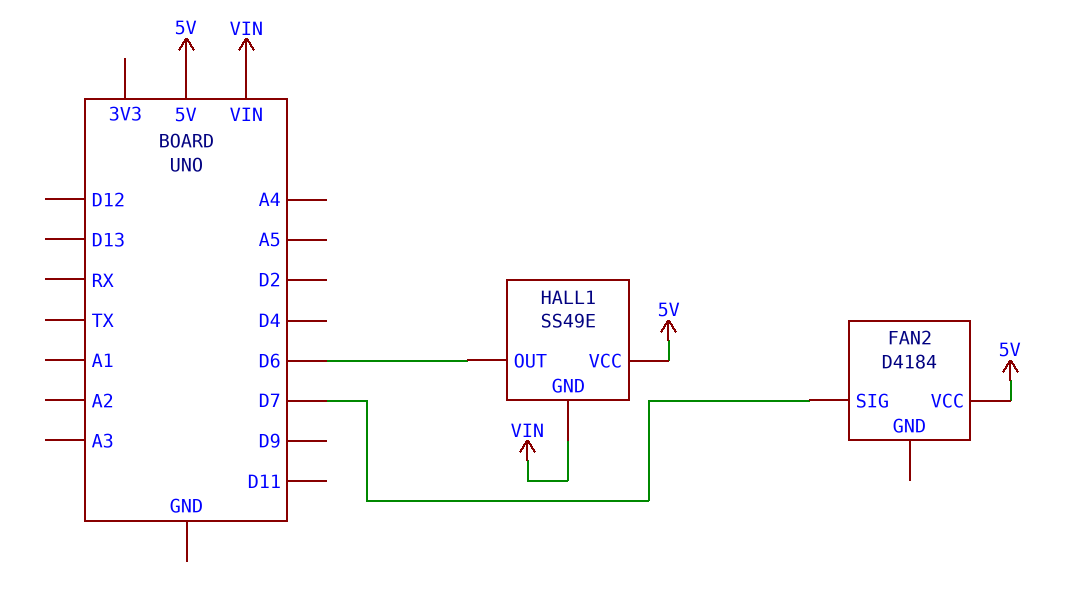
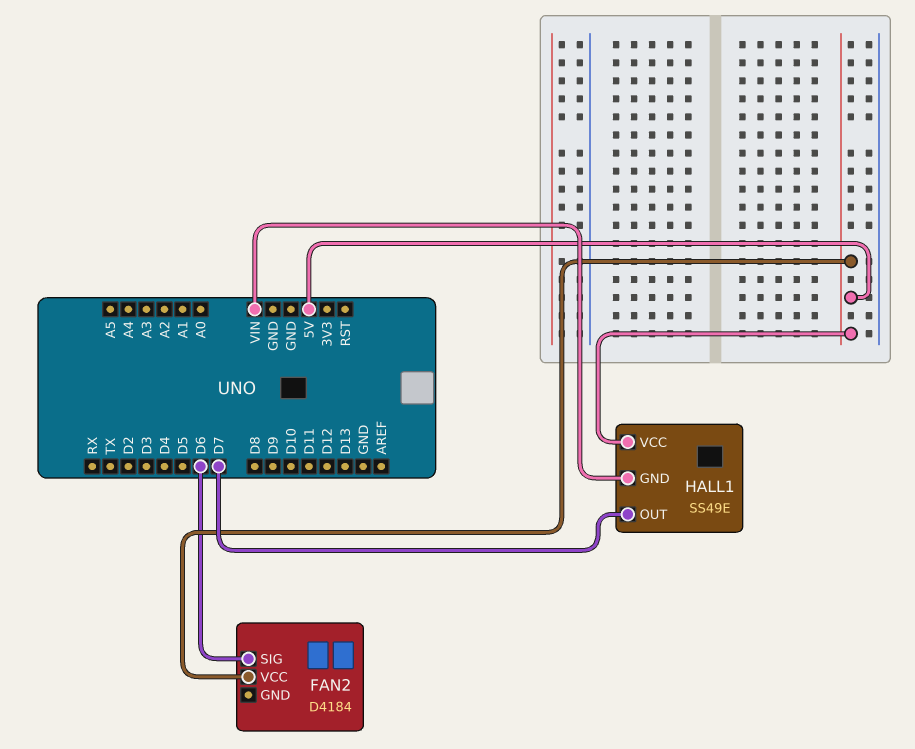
FAN2 pin SIG: D7 -> D6
HALL1 pin OUT: D6 -> D7

